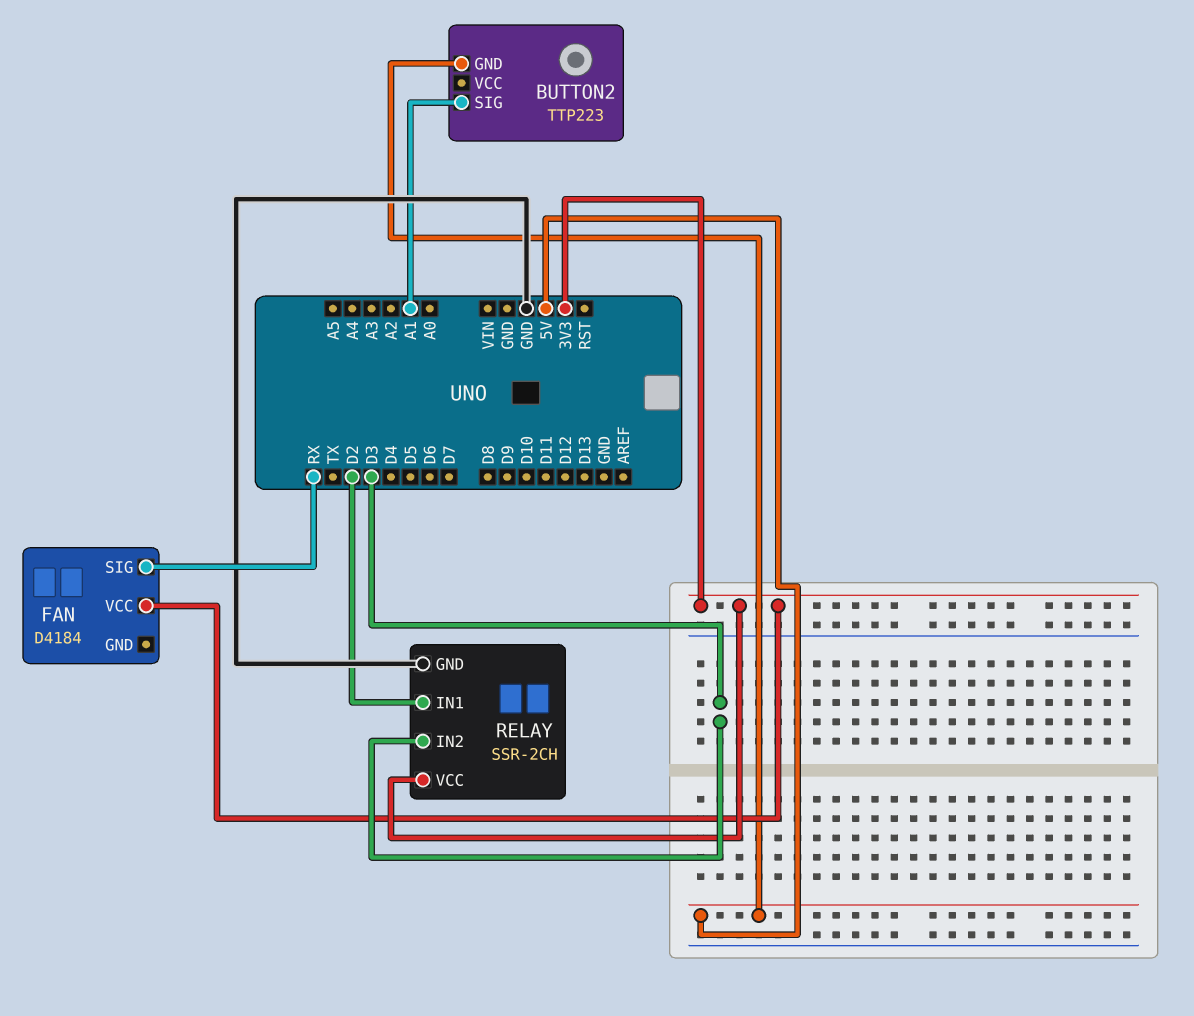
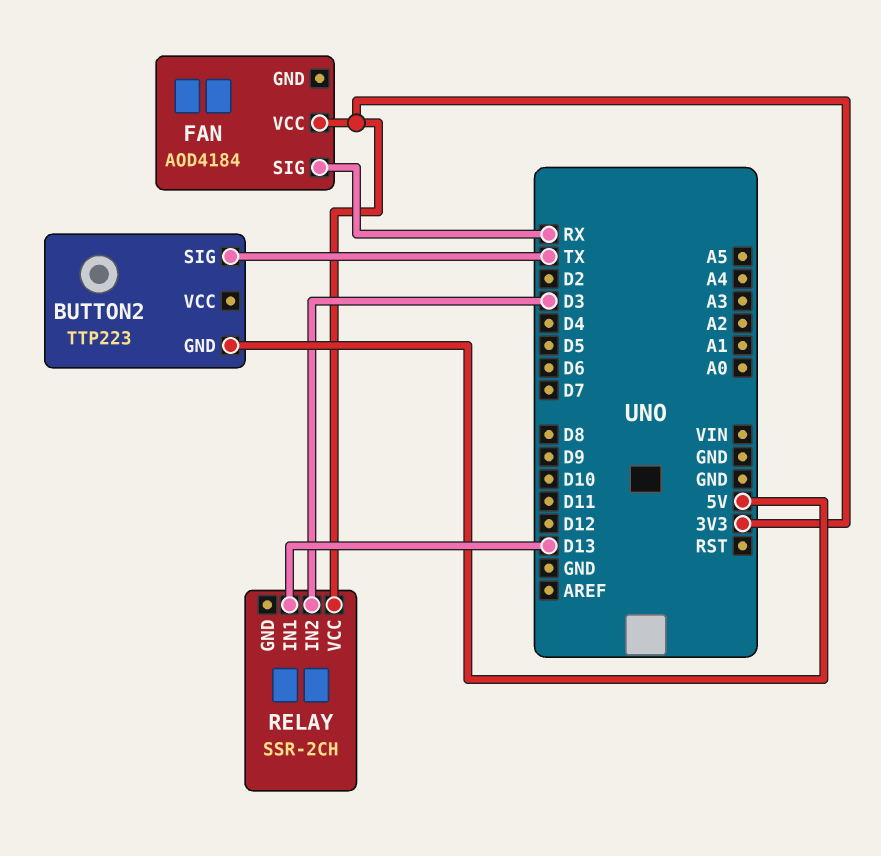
BUTTON2 pin SIG: A1 -> TX
FAN: D4184 -> AOD4184
RELAY pin GND: GND -> none
RELAY pin IN1: D2 -> D13

